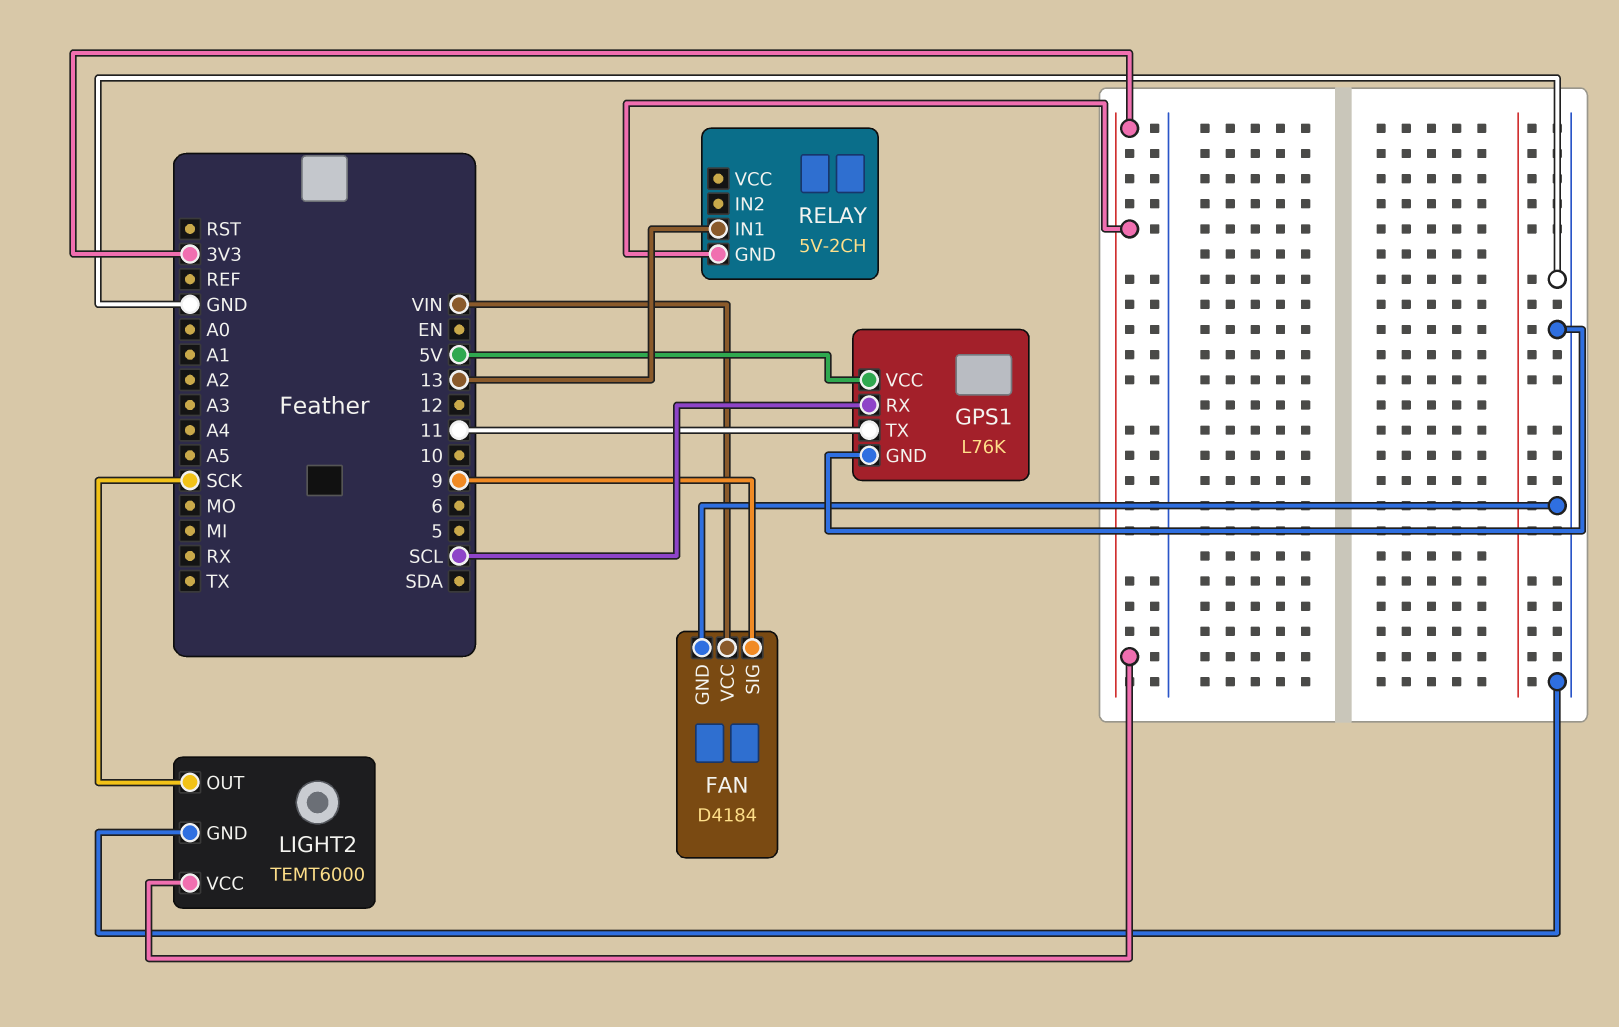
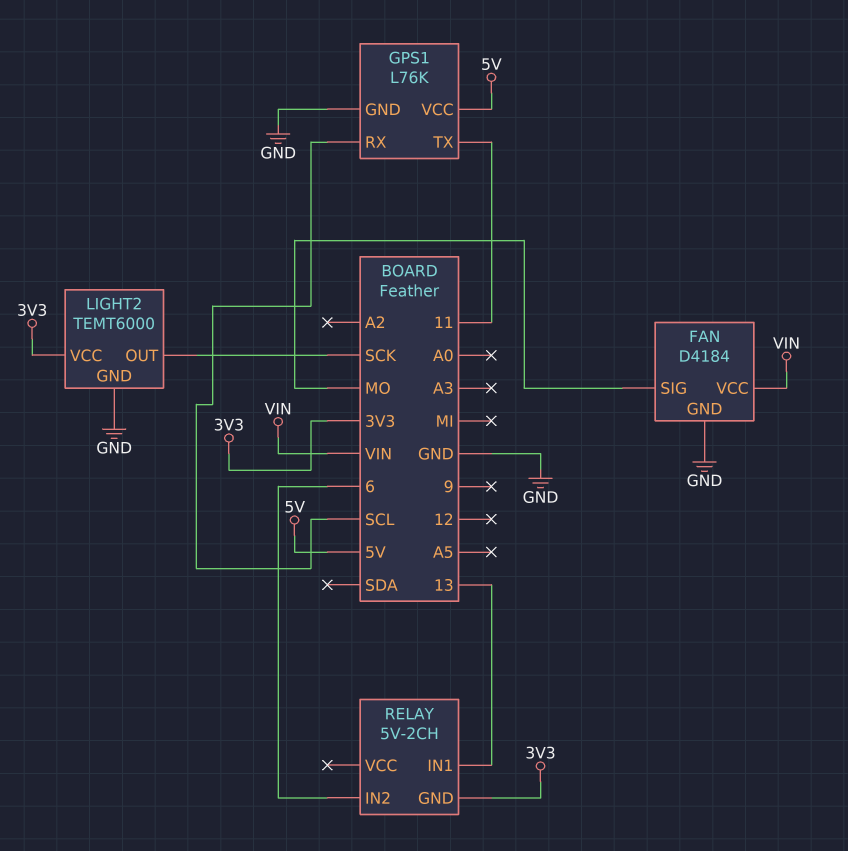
FAN pin SIG: 9 -> MO
RELAY pin IN2: none -> 6

